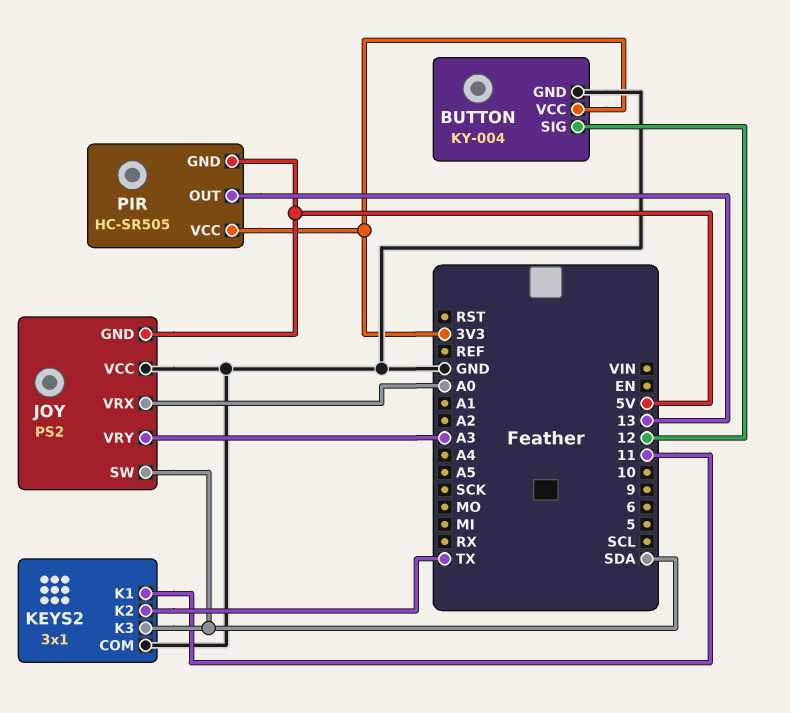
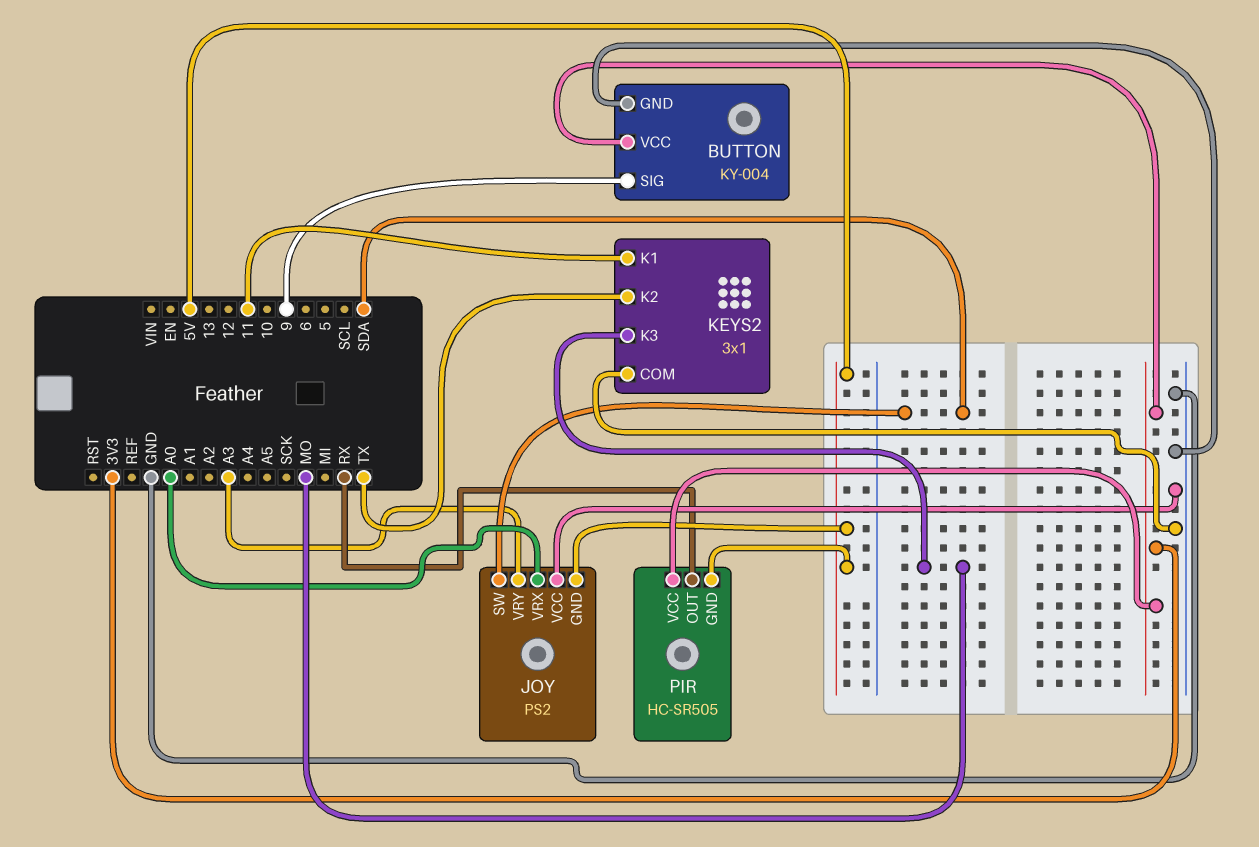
BUTTON pin SIG: 12 -> 9
KEYS2 pin K3: SDA -> MO
PIR pin OUT: 13 -> RX

